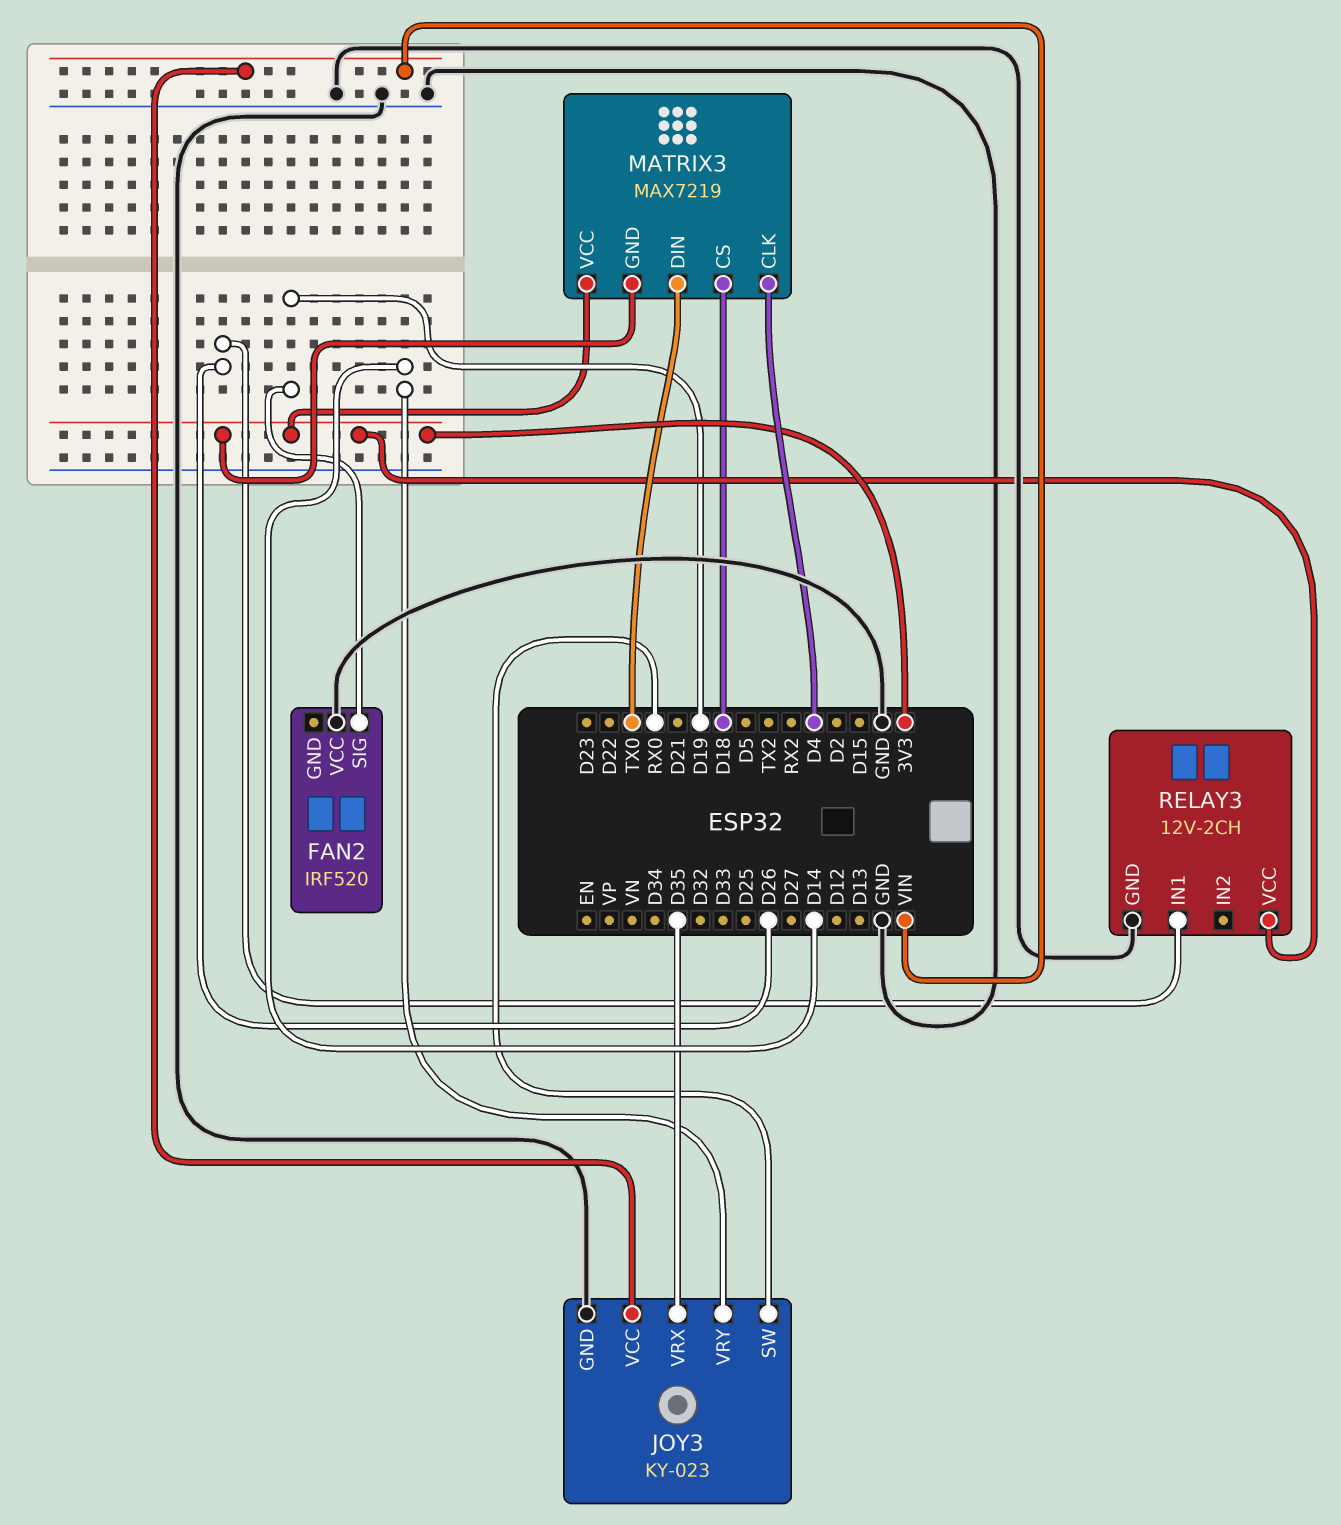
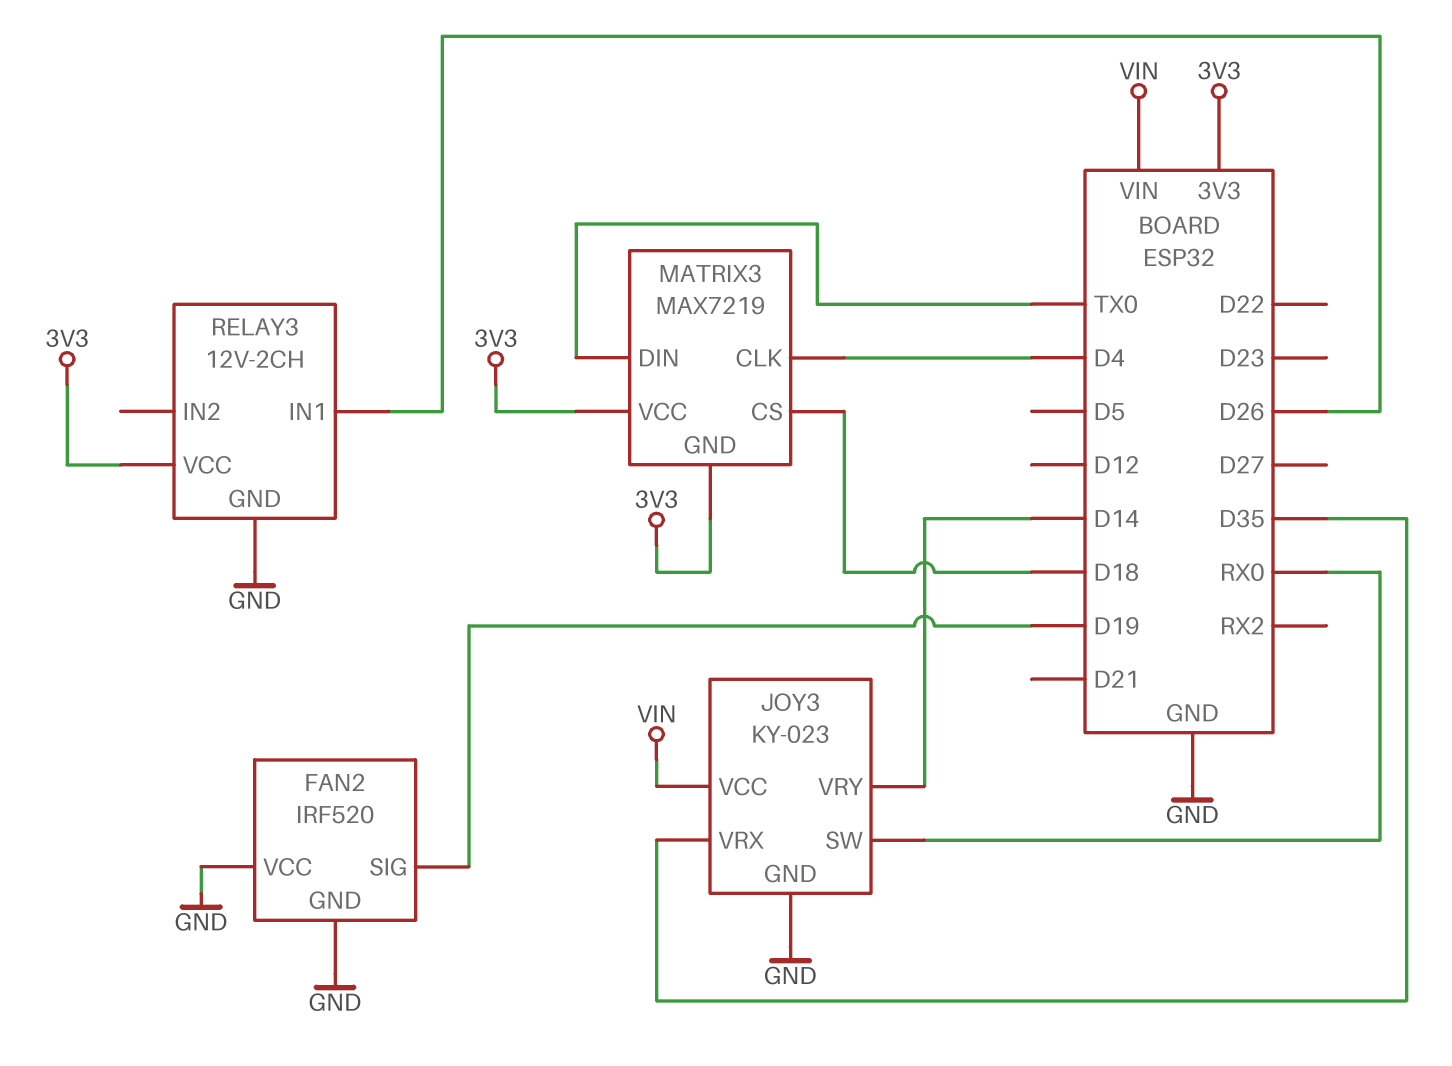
FAN2 pin GND: none -> GND

